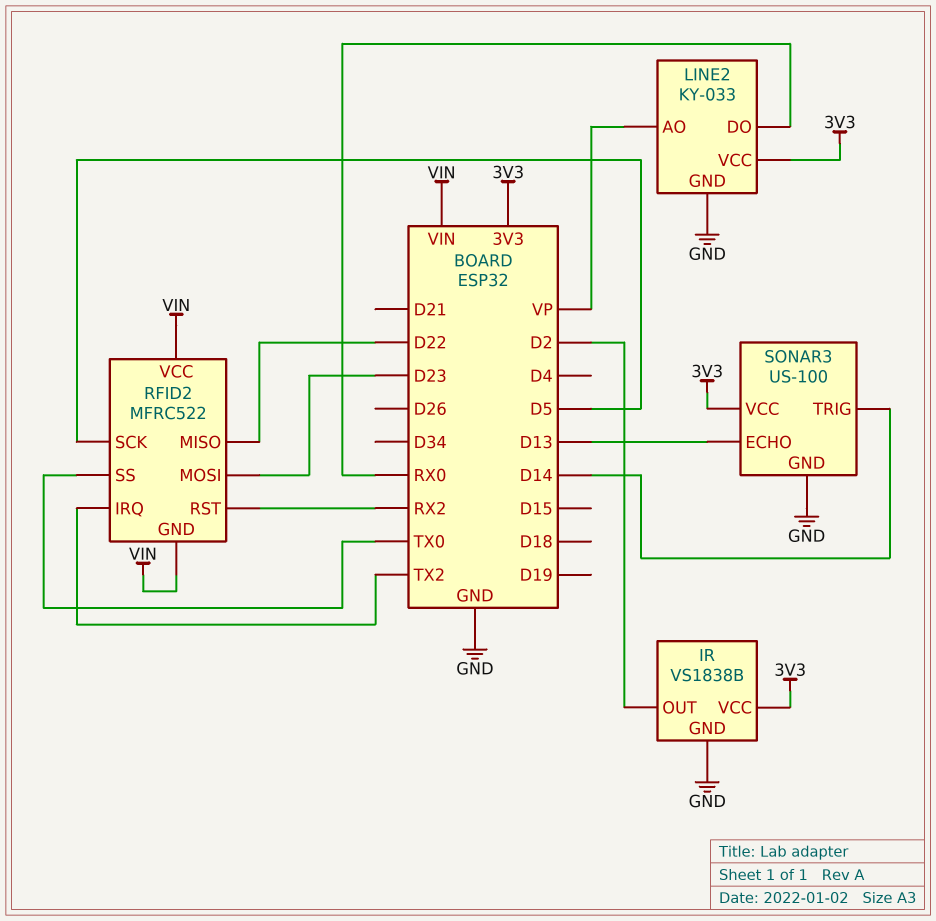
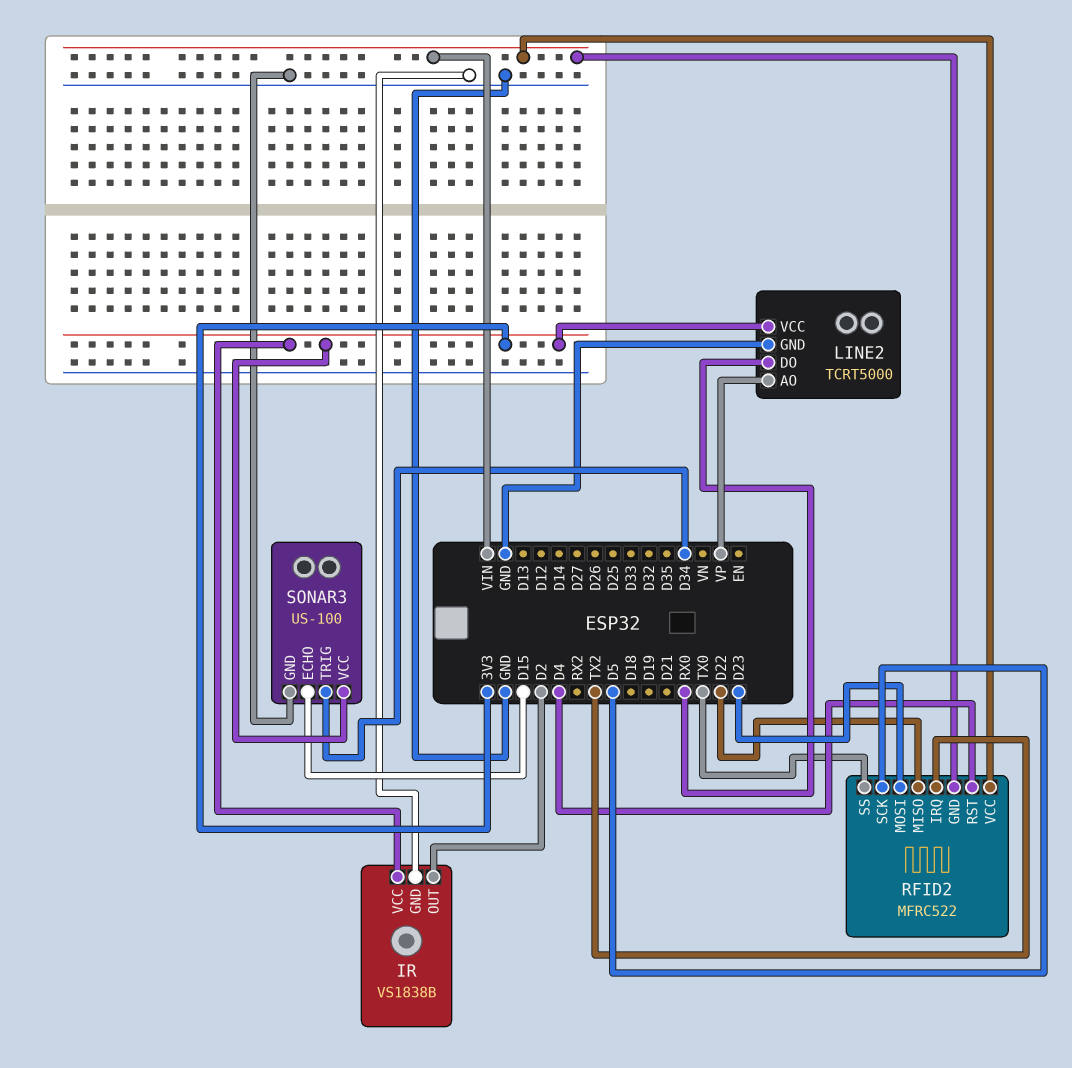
LINE2: KY-033 -> TCRT5000
RFID2 pin RST: RX2 -> D4
SONAR3 pin ECHO: D13 -> D15
SONAR3 pin TRIG: D14 -> D34

